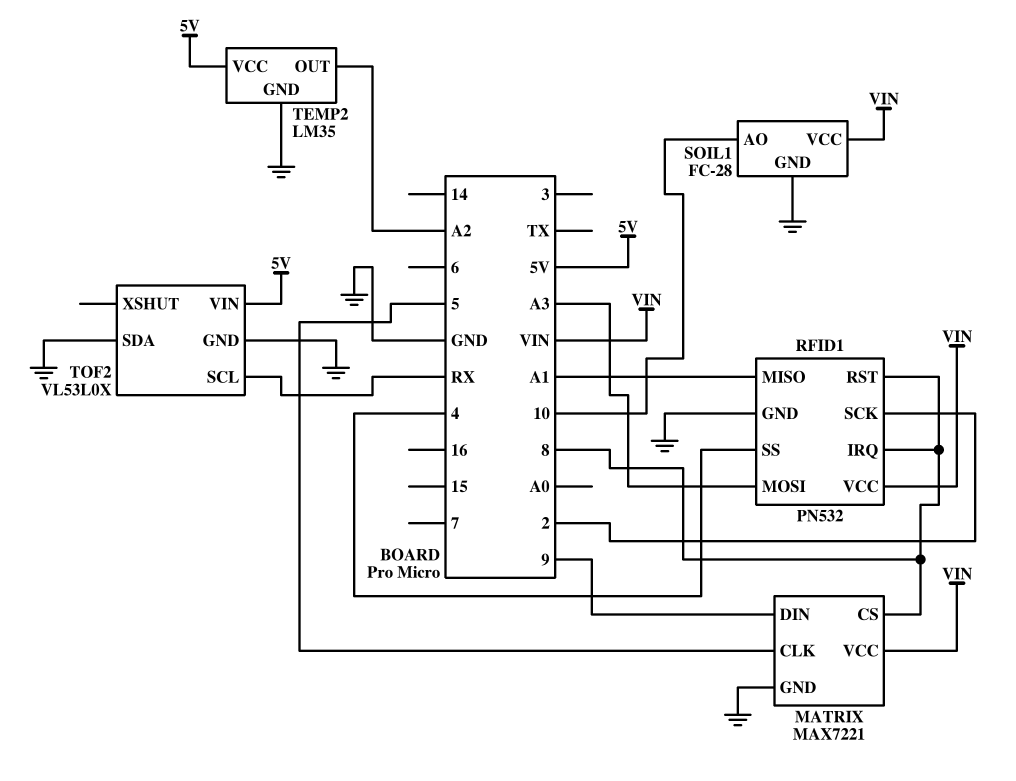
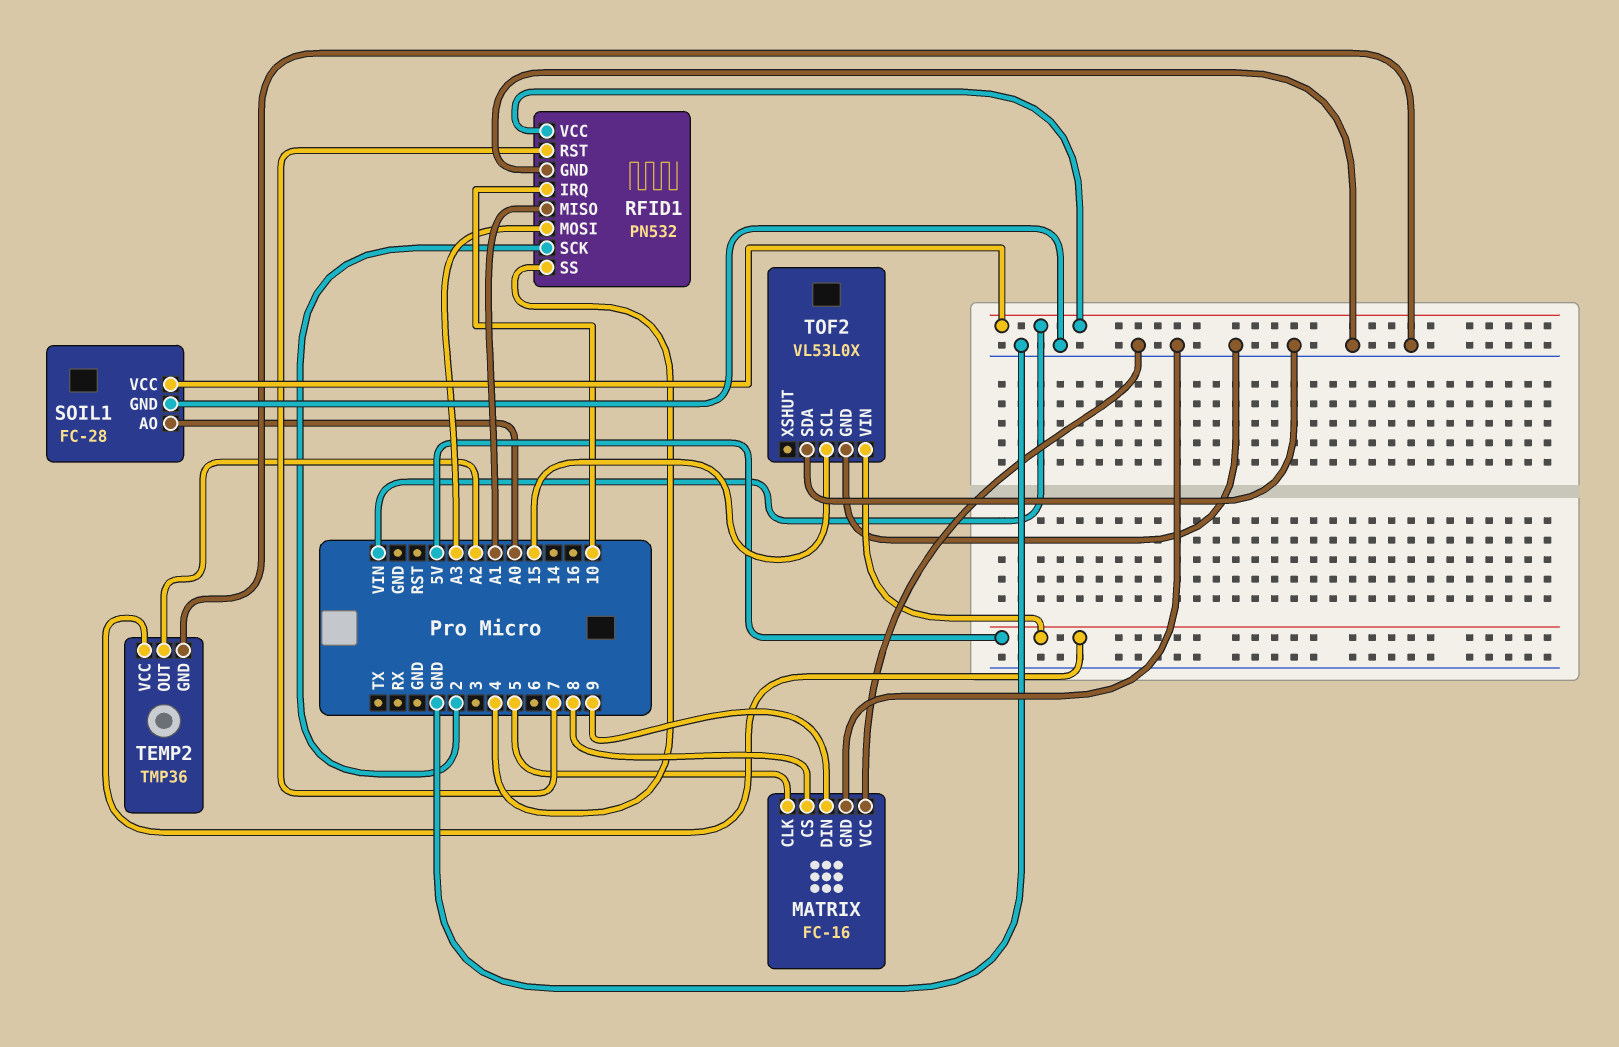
MATRIX: MAX7221 -> FC-16
MATRIX pin VCC: VIN -> GND
RFID1 pin IRQ: 8 -> 10
RFID1 pin RST: 8 -> 7
SOIL1 pin AO: 10 -> A0
TEMP2: LM35 -> TMP36
TOF2 pin SCL: RX -> 15

